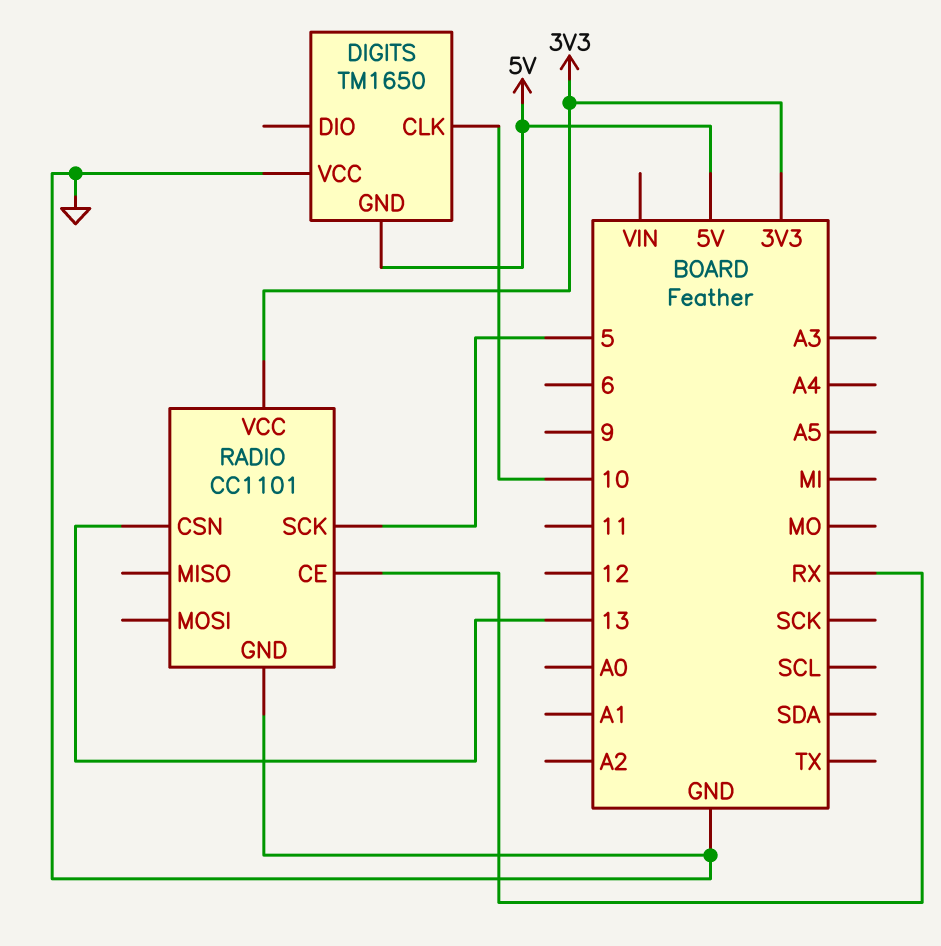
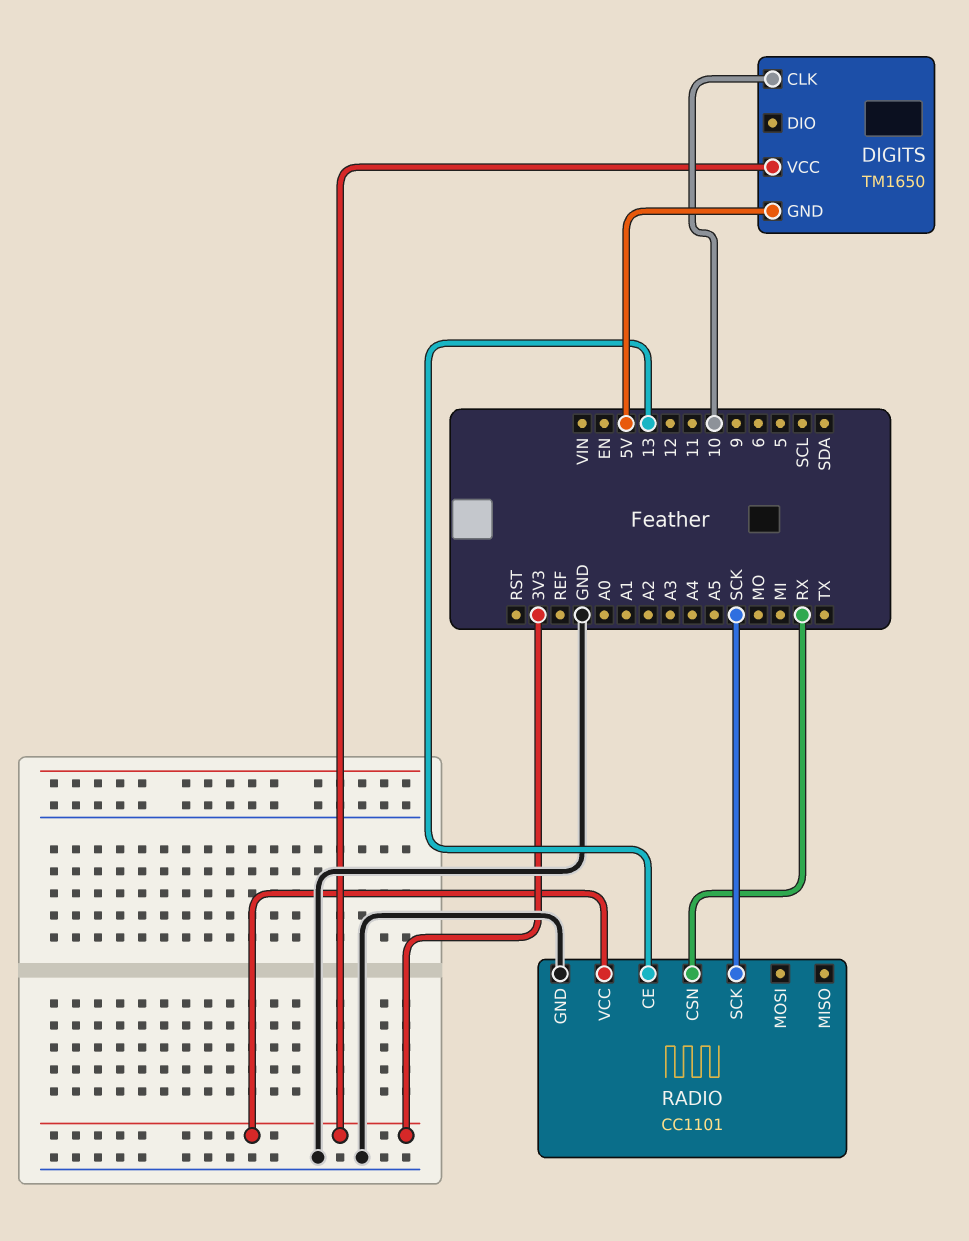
DIGITS pin VCC: GND -> 3V3
RADIO pin CE: RX -> 13
RADIO pin CSN: 13 -> RX
RADIO pin SCK: 5 -> SCK

